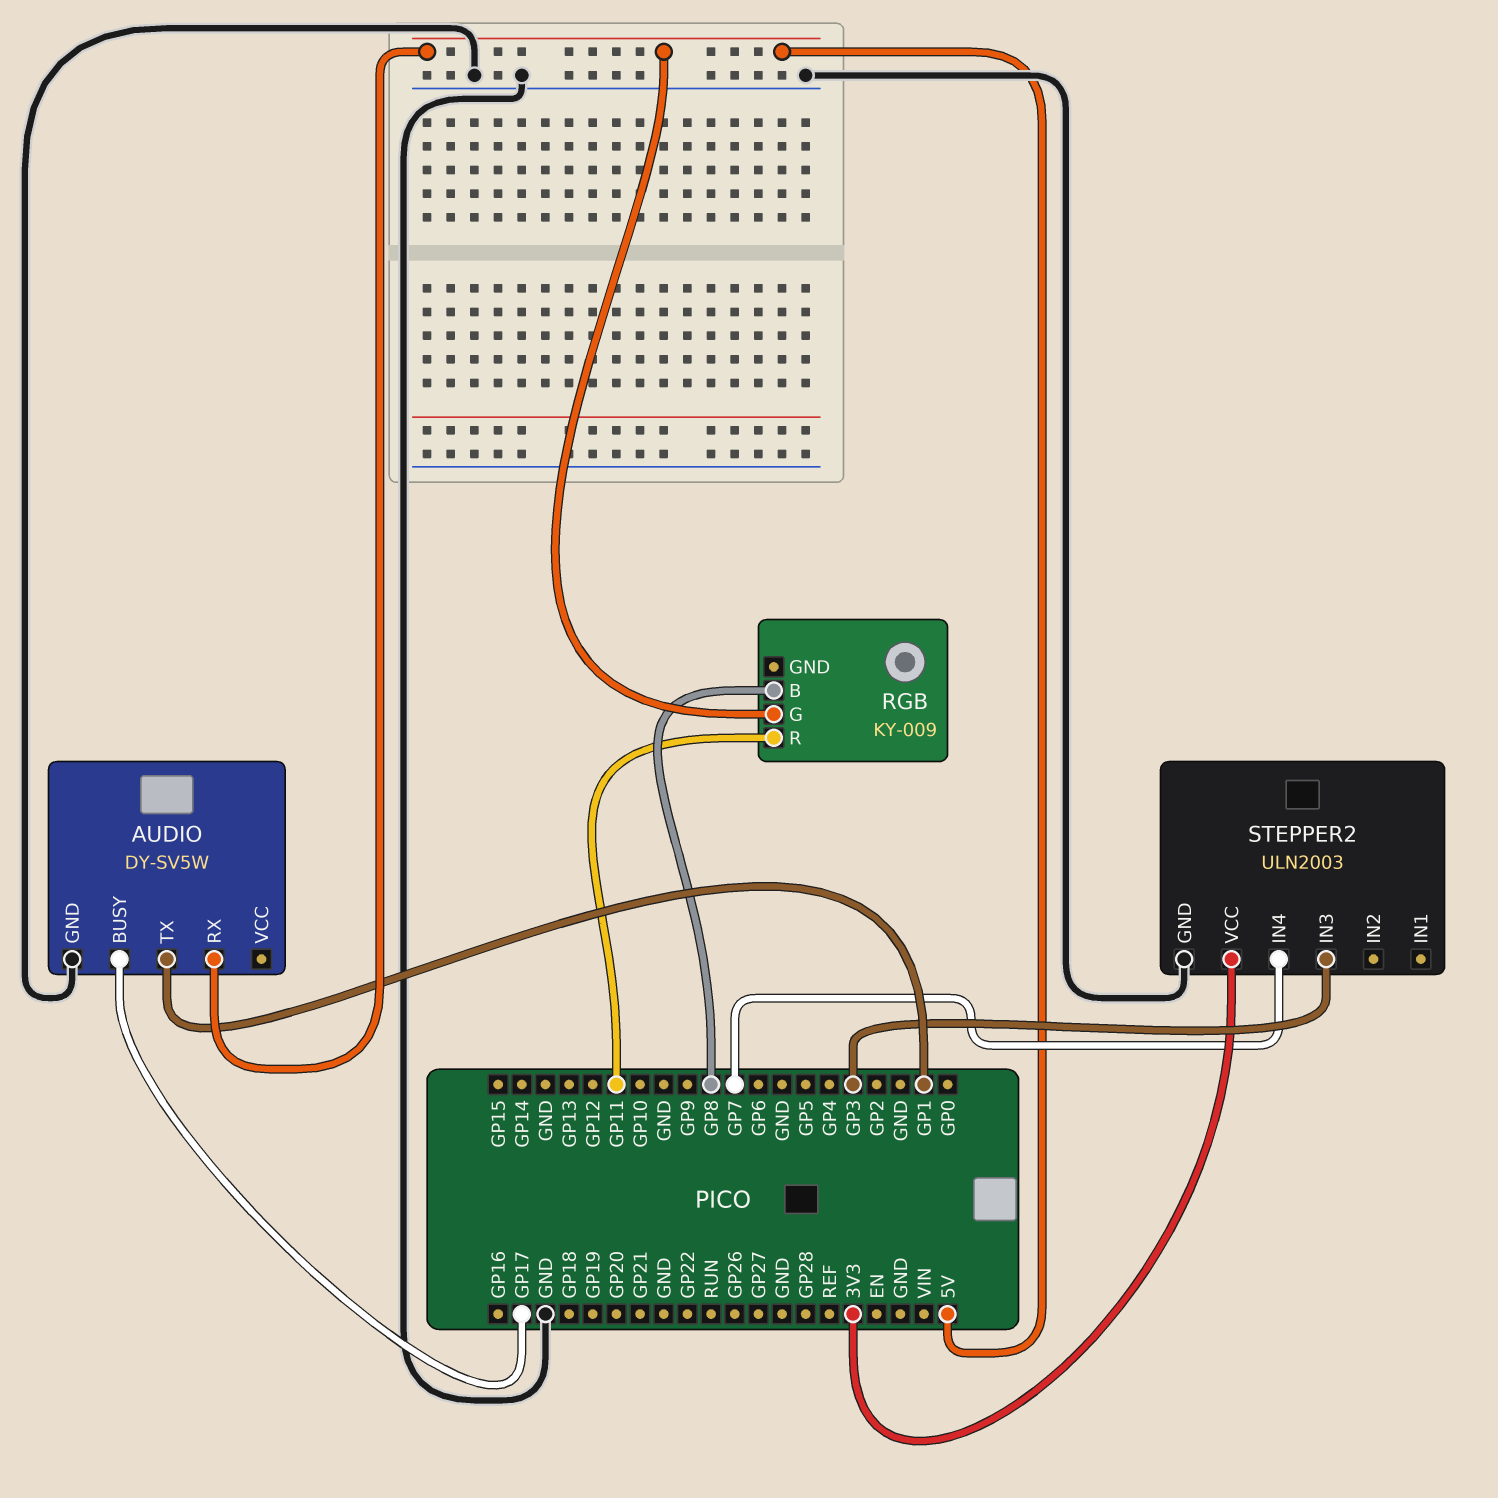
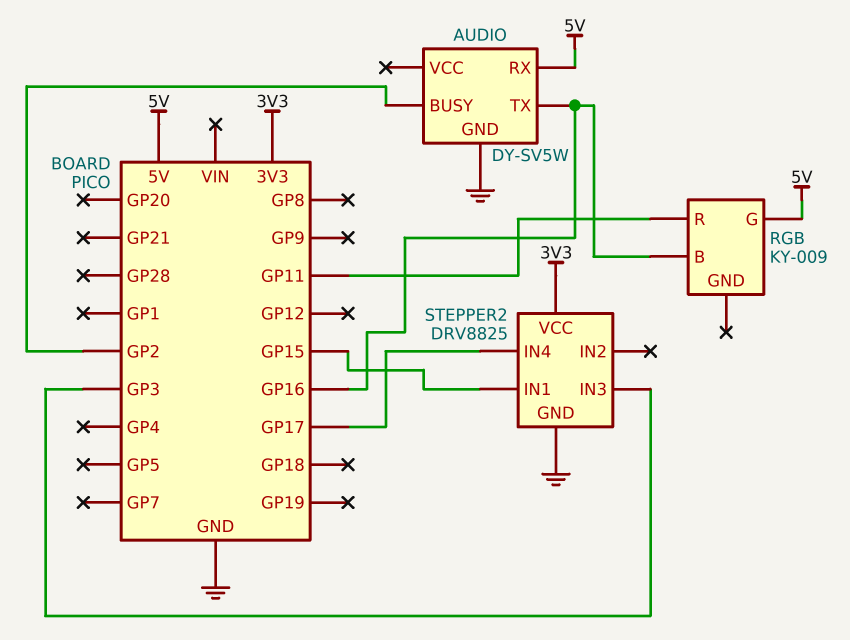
AUDIO pin BUSY: GP17 -> GP2
AUDIO pin TX: GP1 -> GP16
RGB pin B: GP8 -> GP16
STEPPER2: ULN2003 -> DRV8825
STEPPER2 pin IN1: none -> GP15
STEPPER2 pin IN4: GP7 -> GP17

